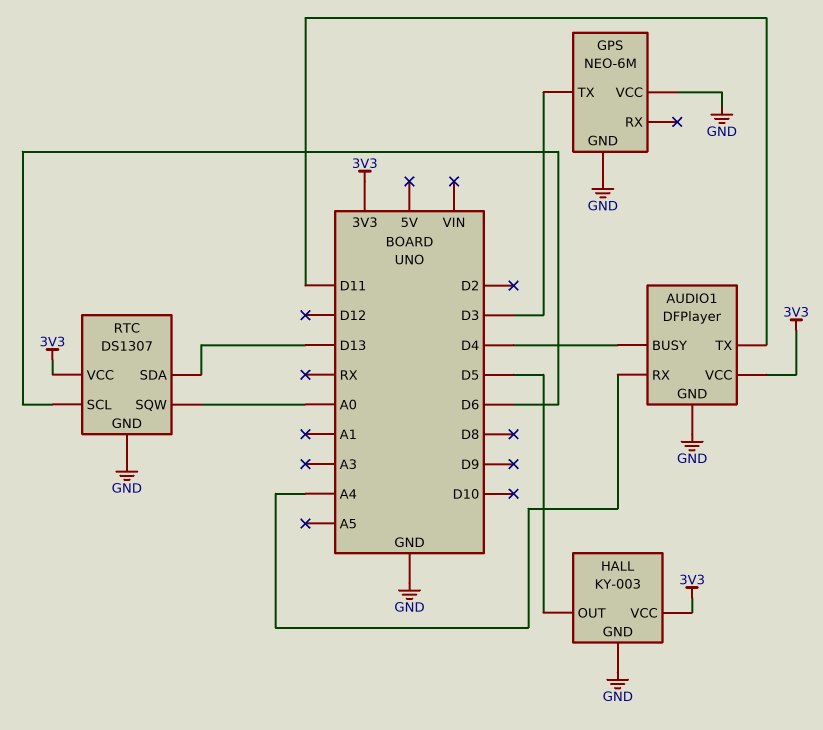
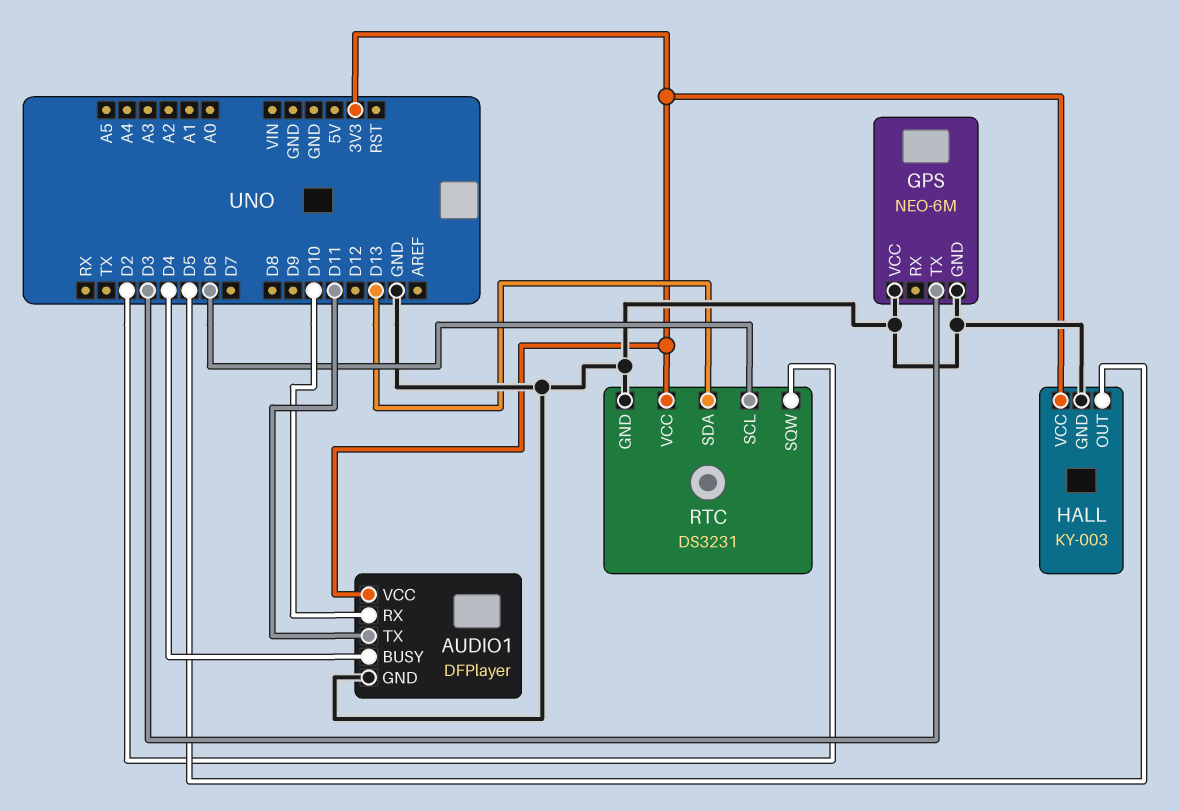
AUDIO1 pin RX: A4 -> D10
RTC: DS1307 -> DS3231
RTC pin SQW: A0 -> D2

